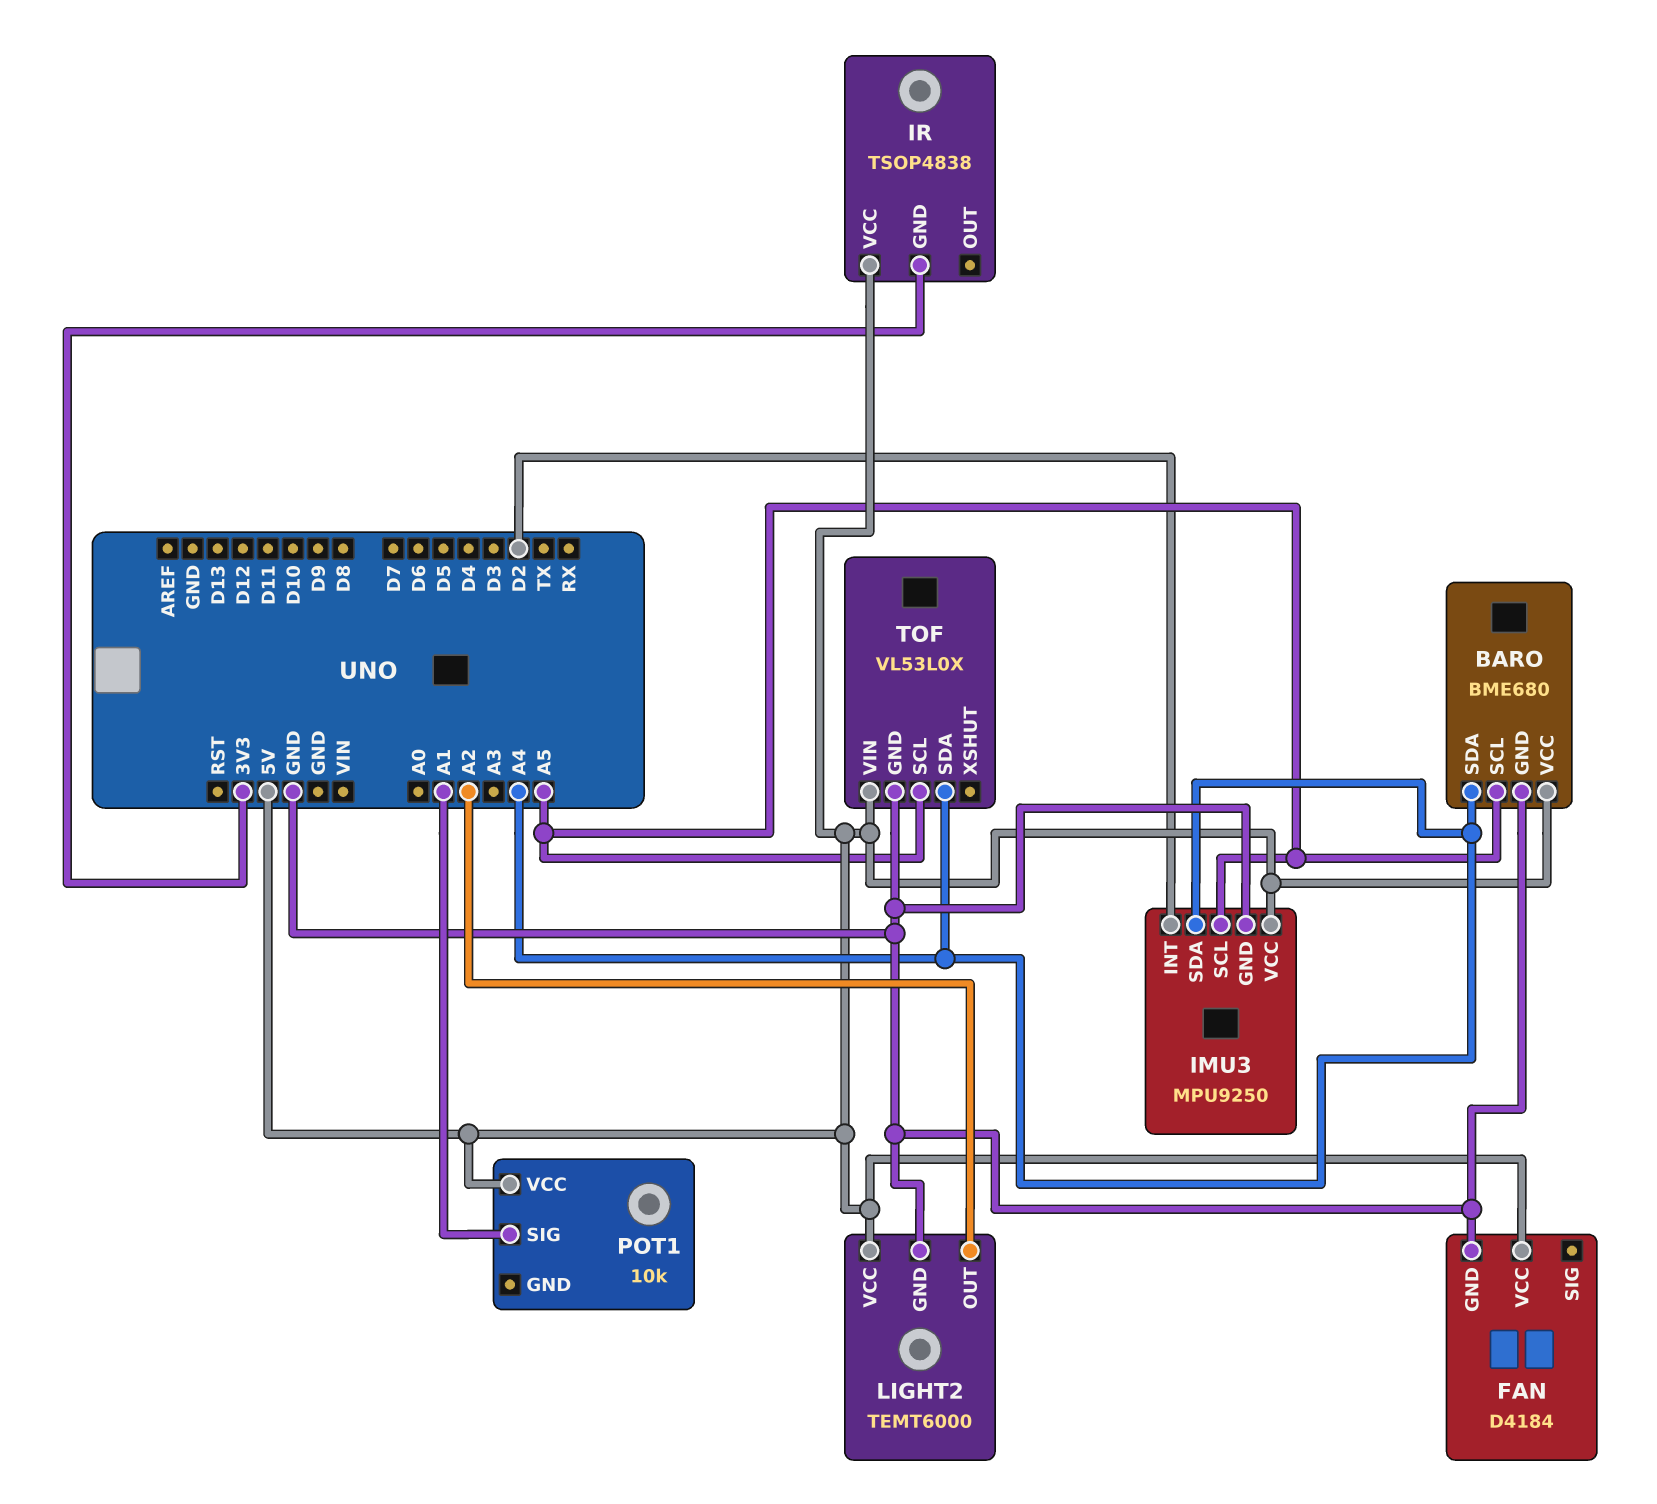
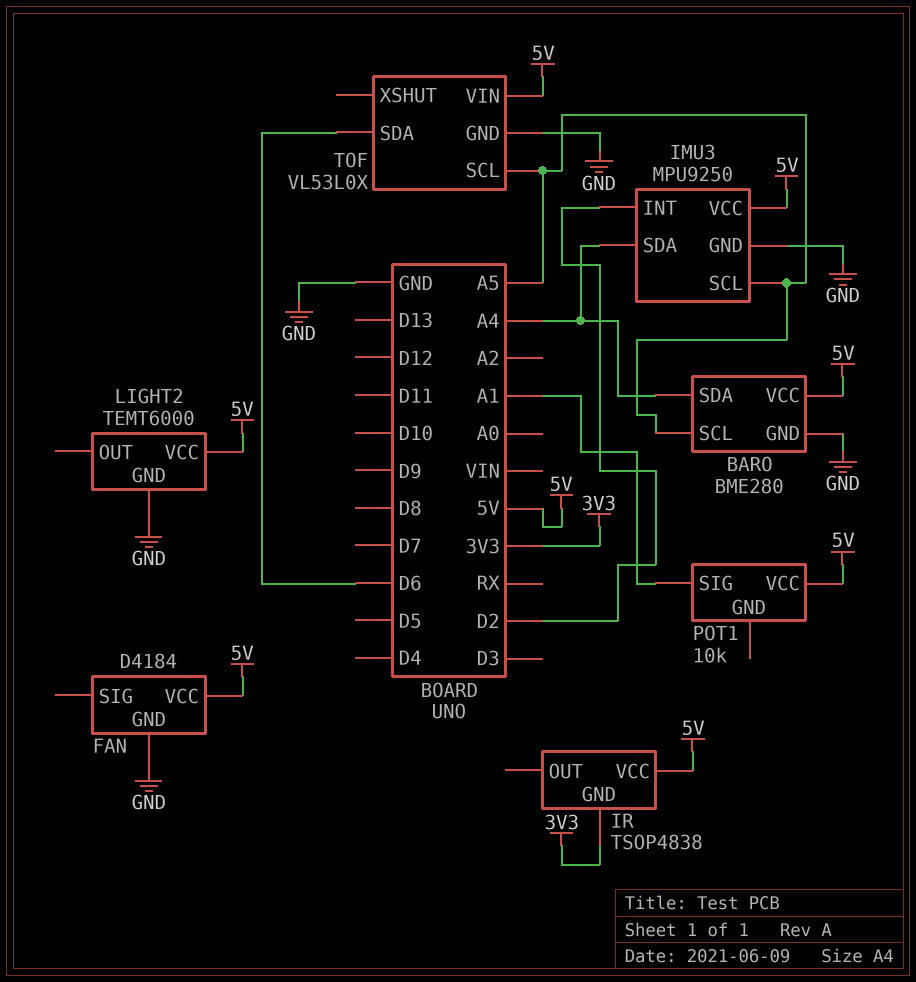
BARO: BME680 -> BME280
LIGHT2 pin OUT: A2 -> none
TOF pin SDA: A4 -> D6

